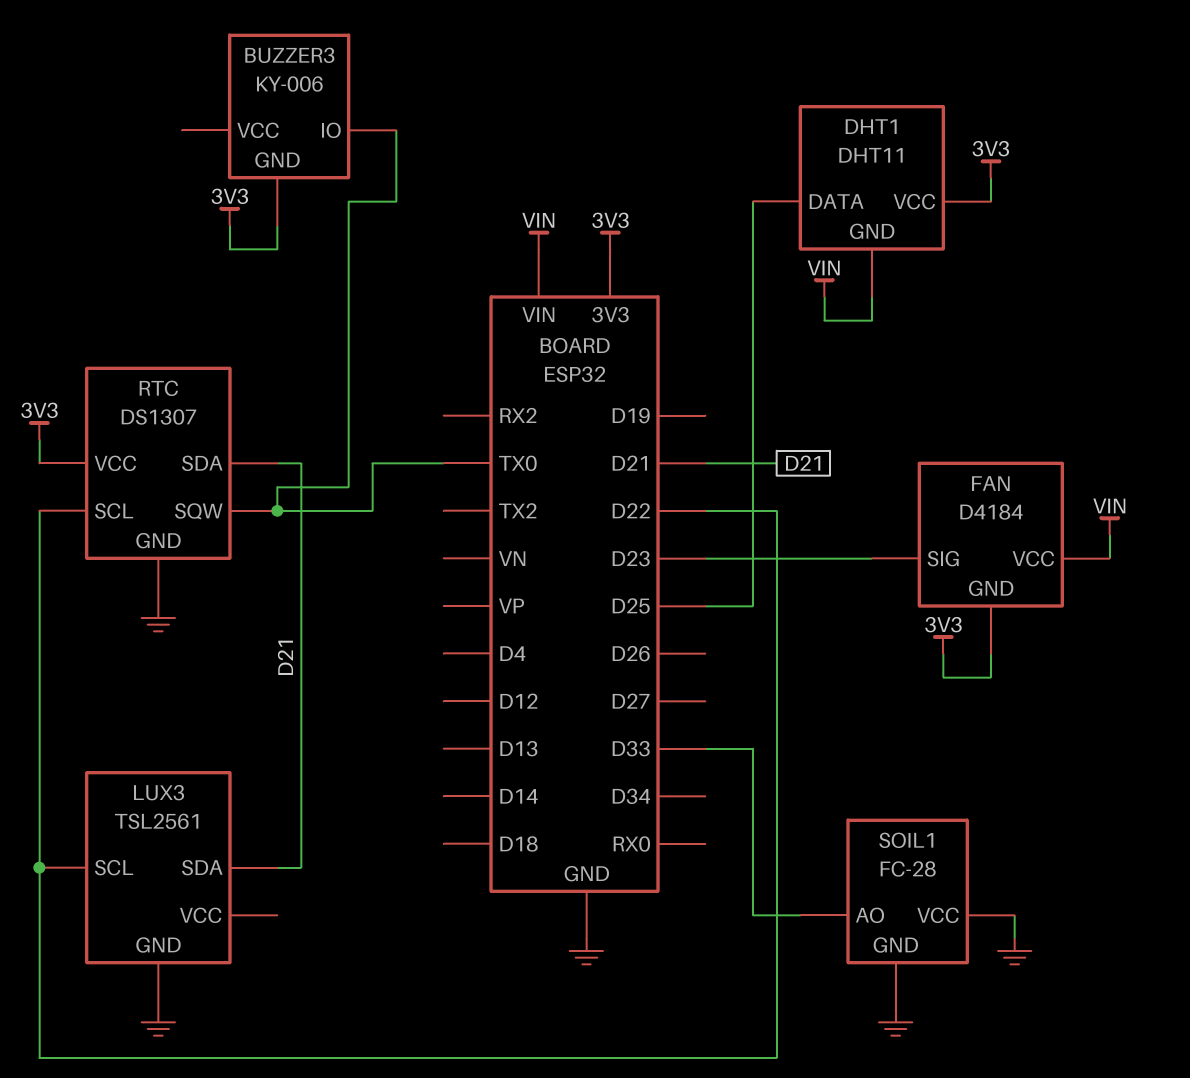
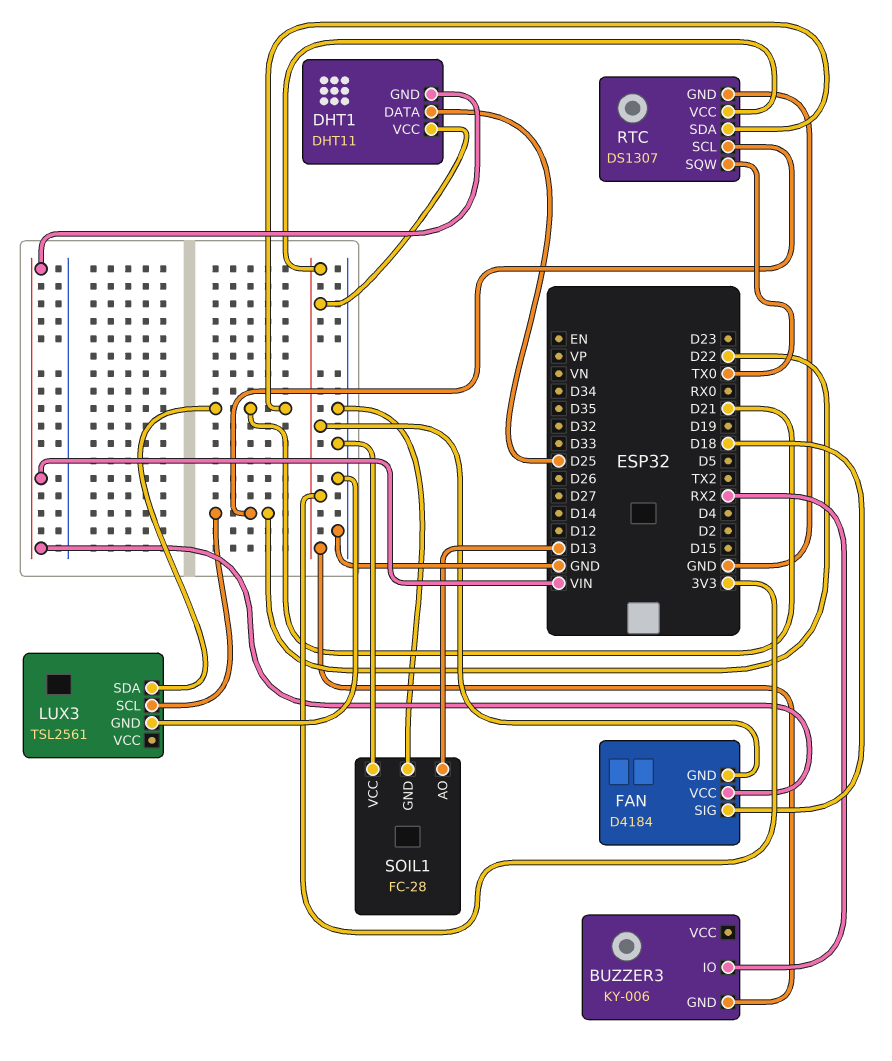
BUZZER3 pin IO: TX0 -> RX2
FAN pin SIG: D23 -> D18
SOIL1 pin AO: D33 -> D13

